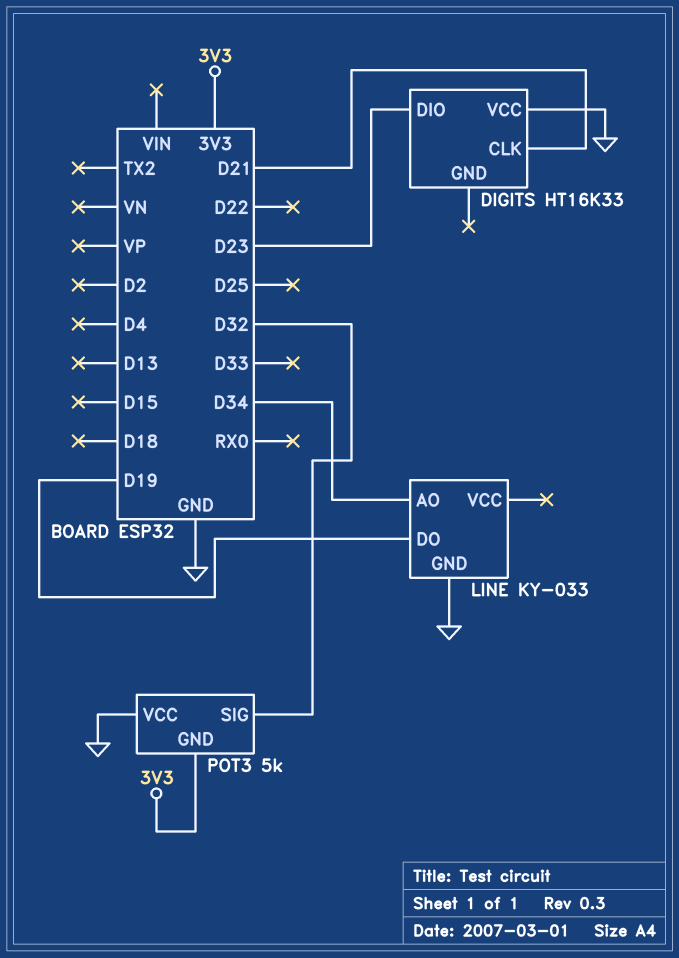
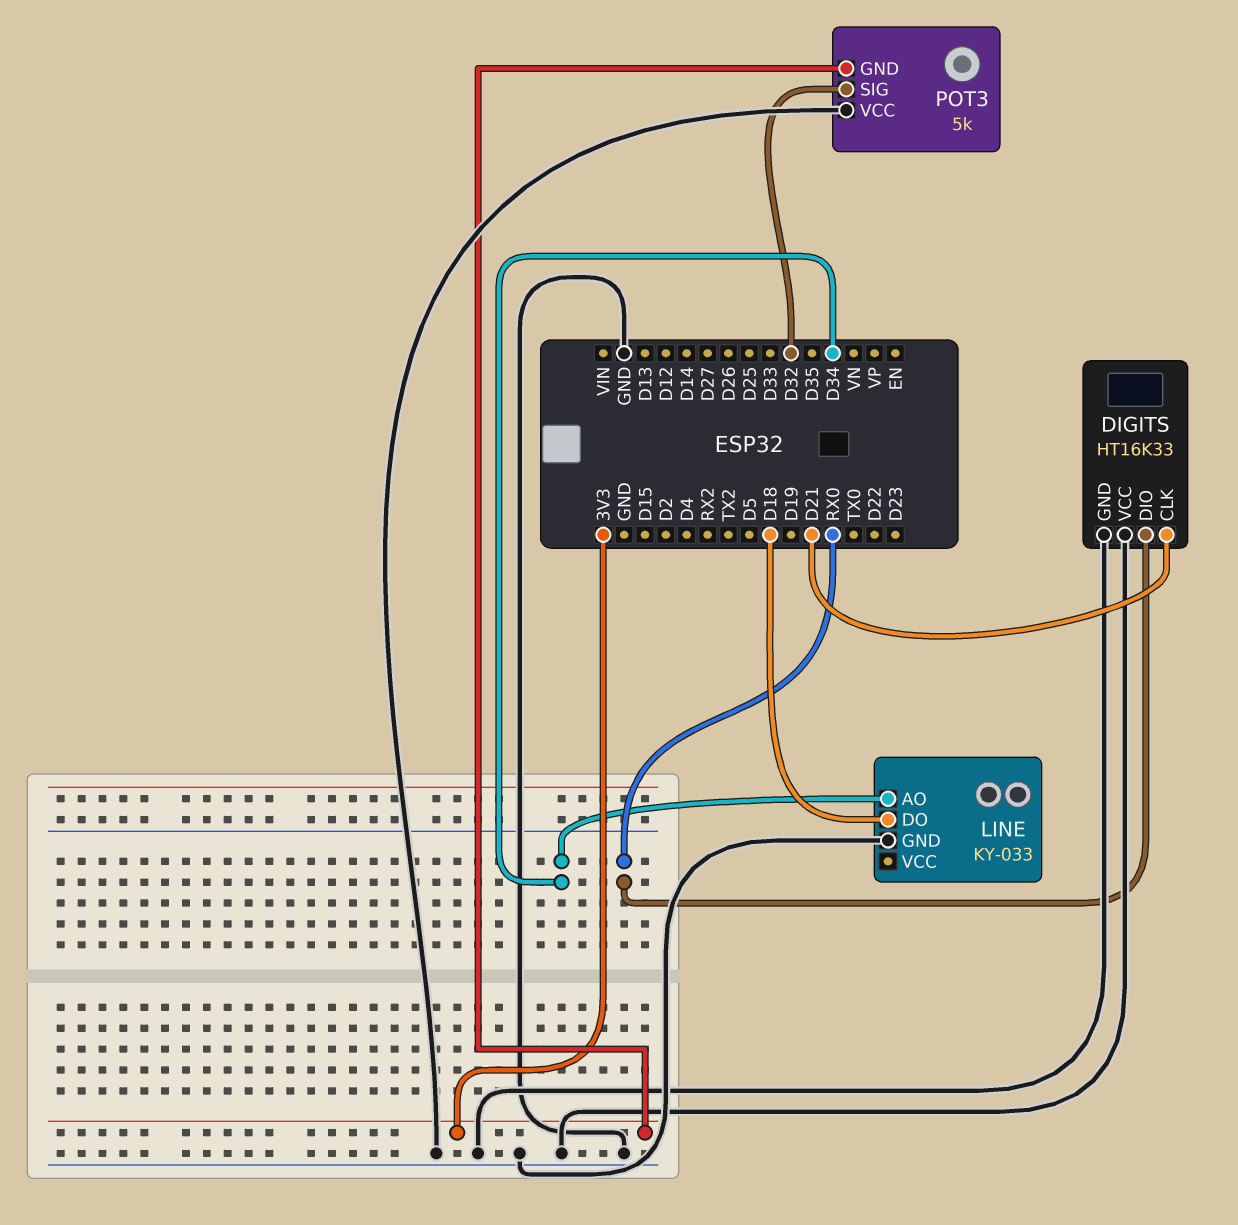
DIGITS pin DIO: D23 -> RX0
DIGITS pin GND: none -> GND
LINE pin DO: D19 -> D18

